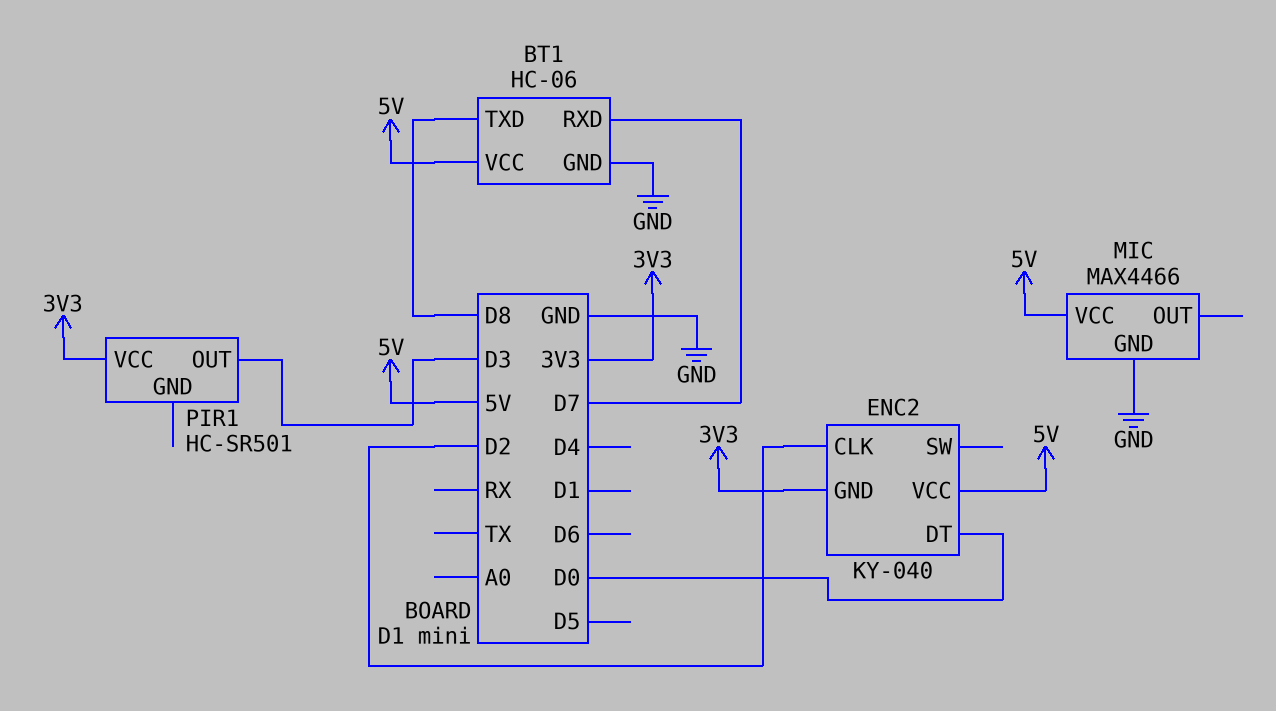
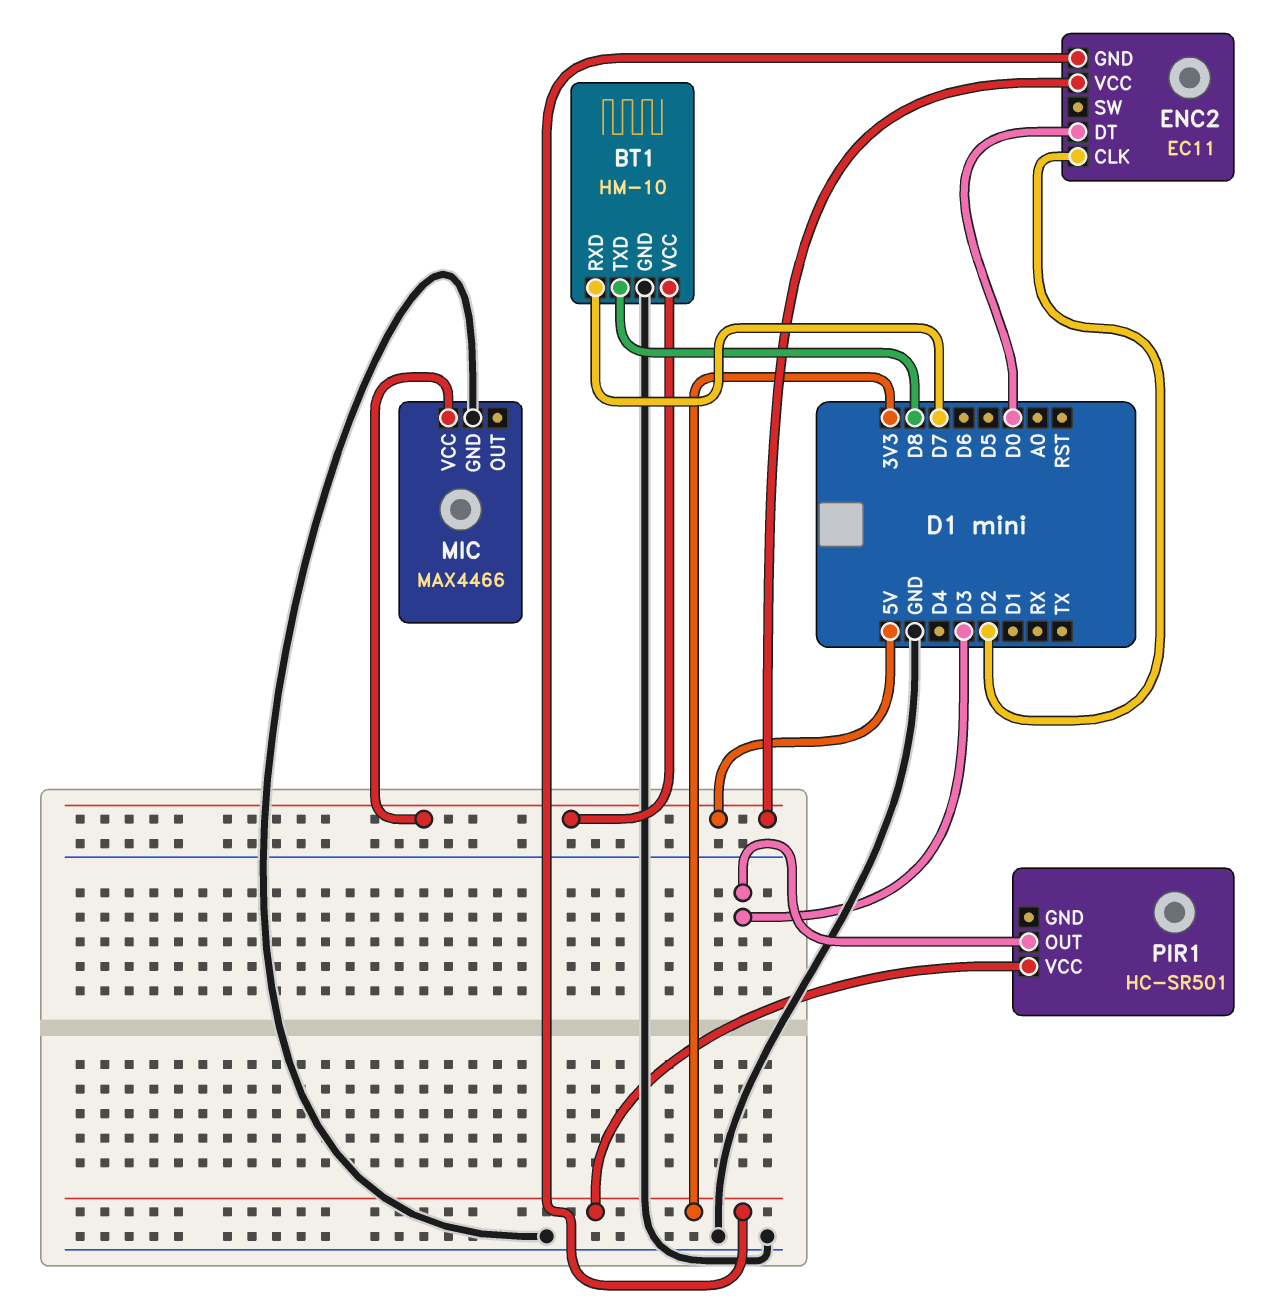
BT1: HC-06 -> HM-10
ENC2: KY-040 -> EC11

